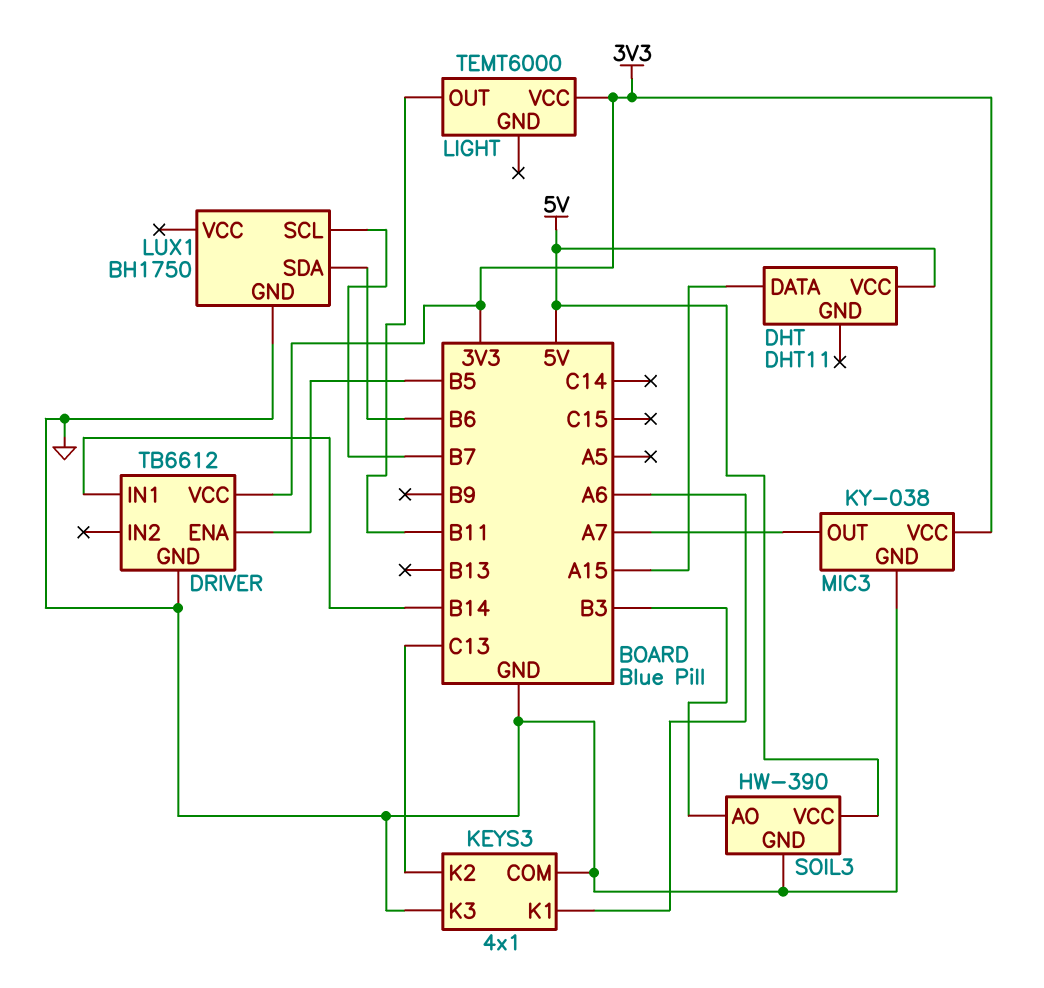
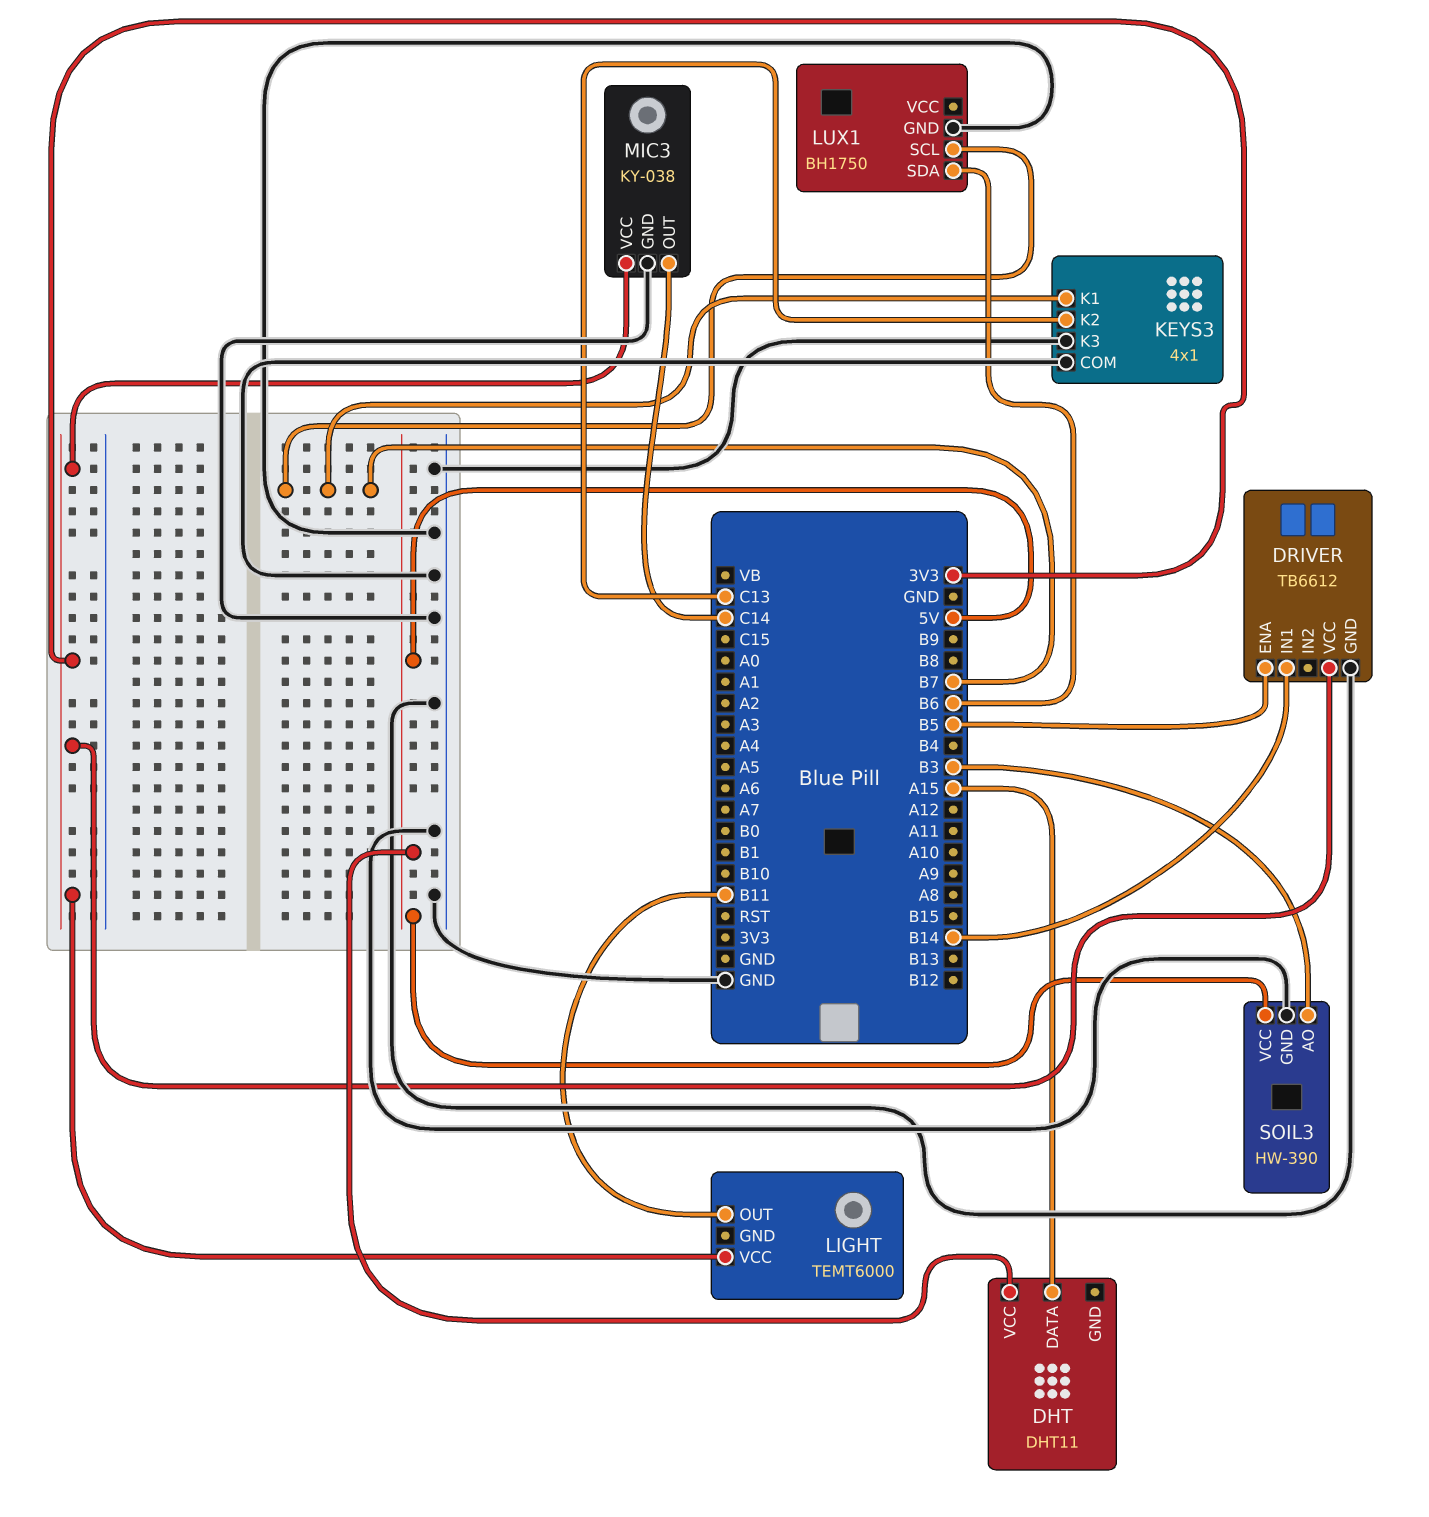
KEYS3 pin K1: A6 -> B7
MIC3 pin OUT: A7 -> C14

